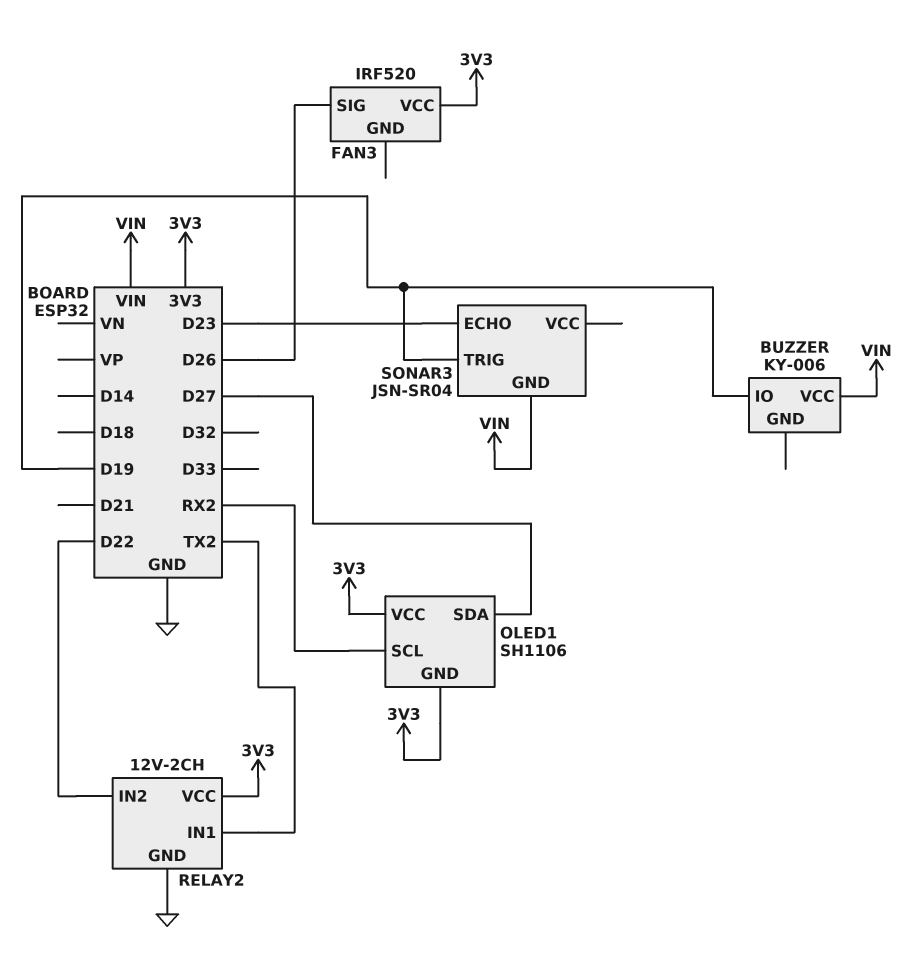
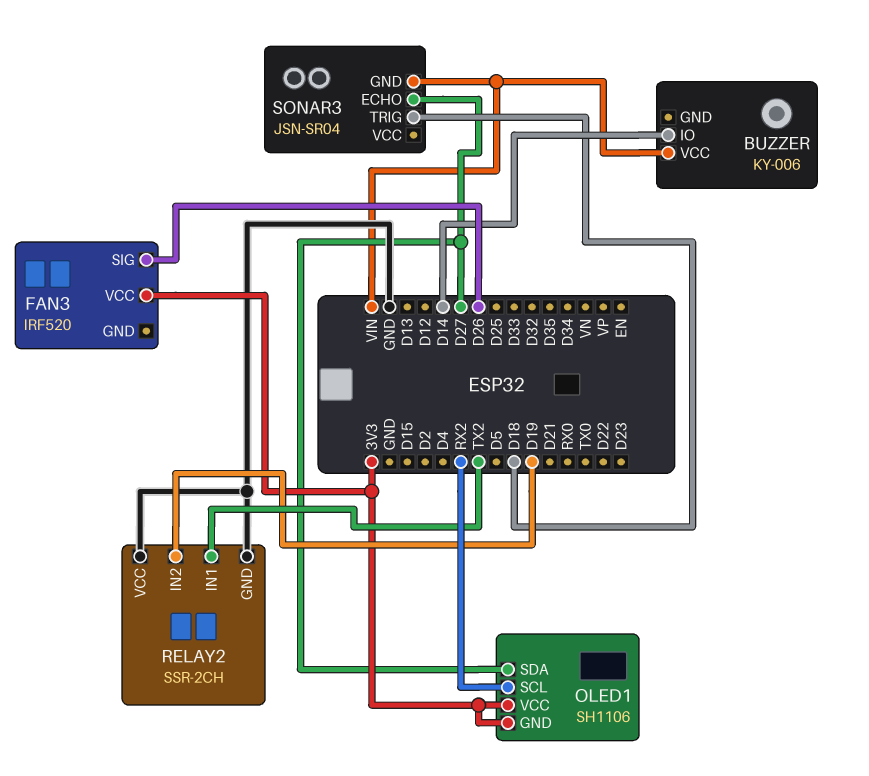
BUZZER pin IO: D19 -> D14
RELAY2: 12V-2CH -> SSR-2CH
RELAY2 pin IN2: D22 -> D19
RELAY2 pin VCC: 3V3 -> GND
SONAR3 pin ECHO: D23 -> D27
SONAR3 pin TRIG: D19 -> D18

